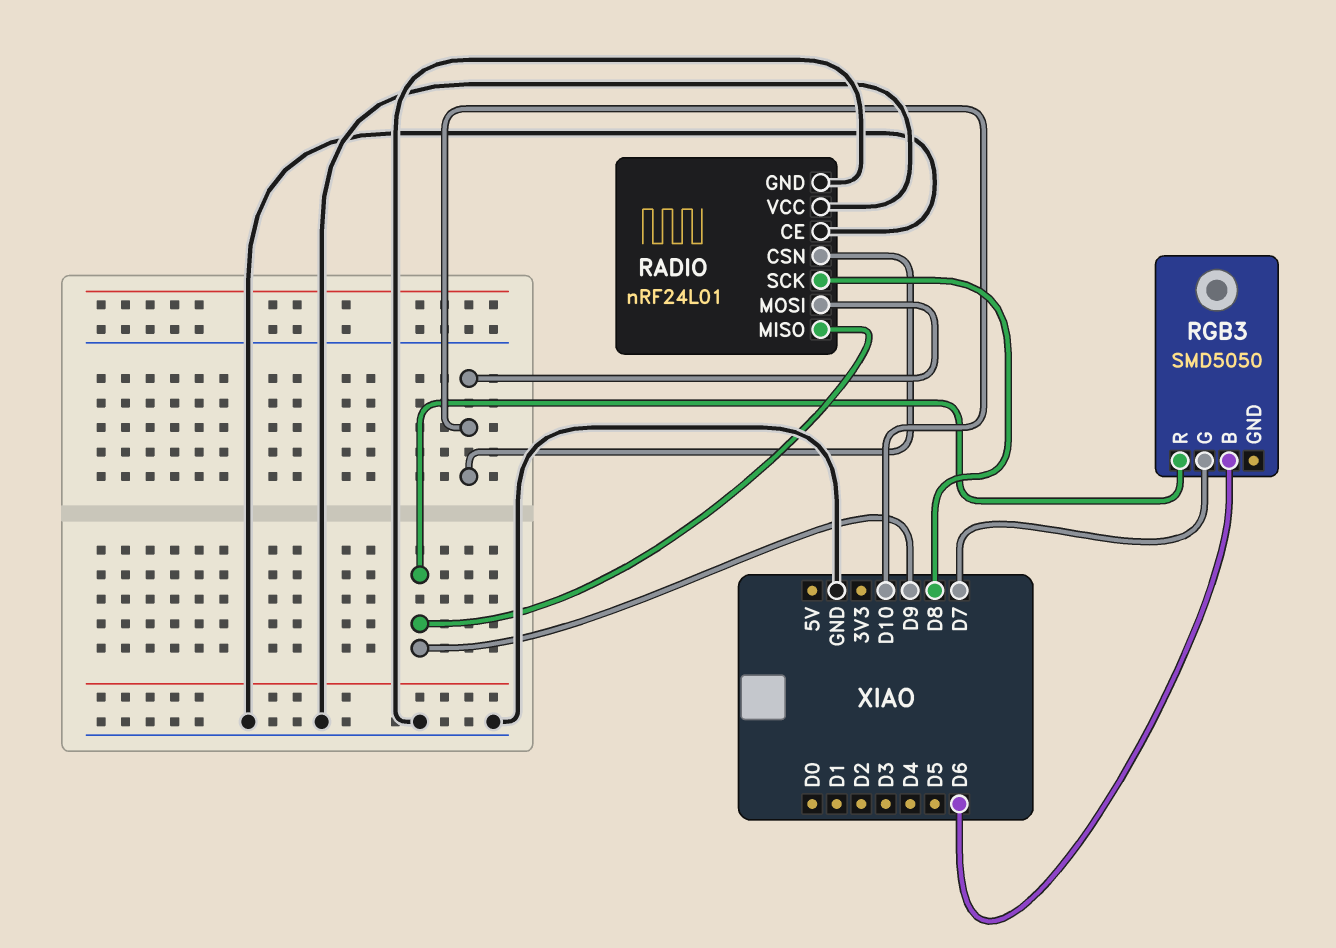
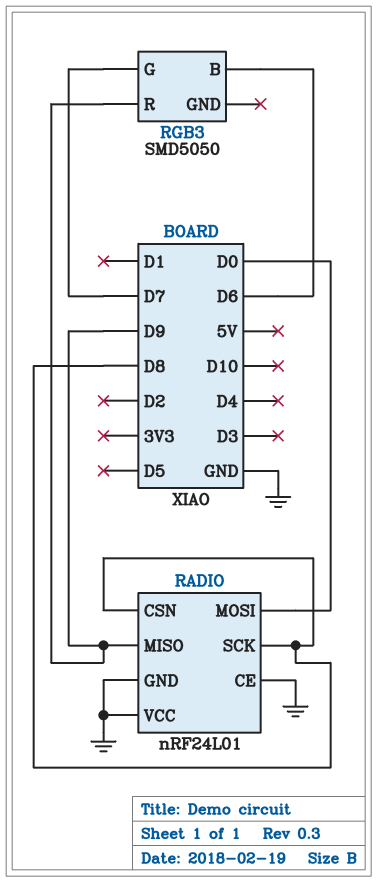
RADIO pin CSN: D10 -> D8
RADIO pin MOSI: D10 -> D0

